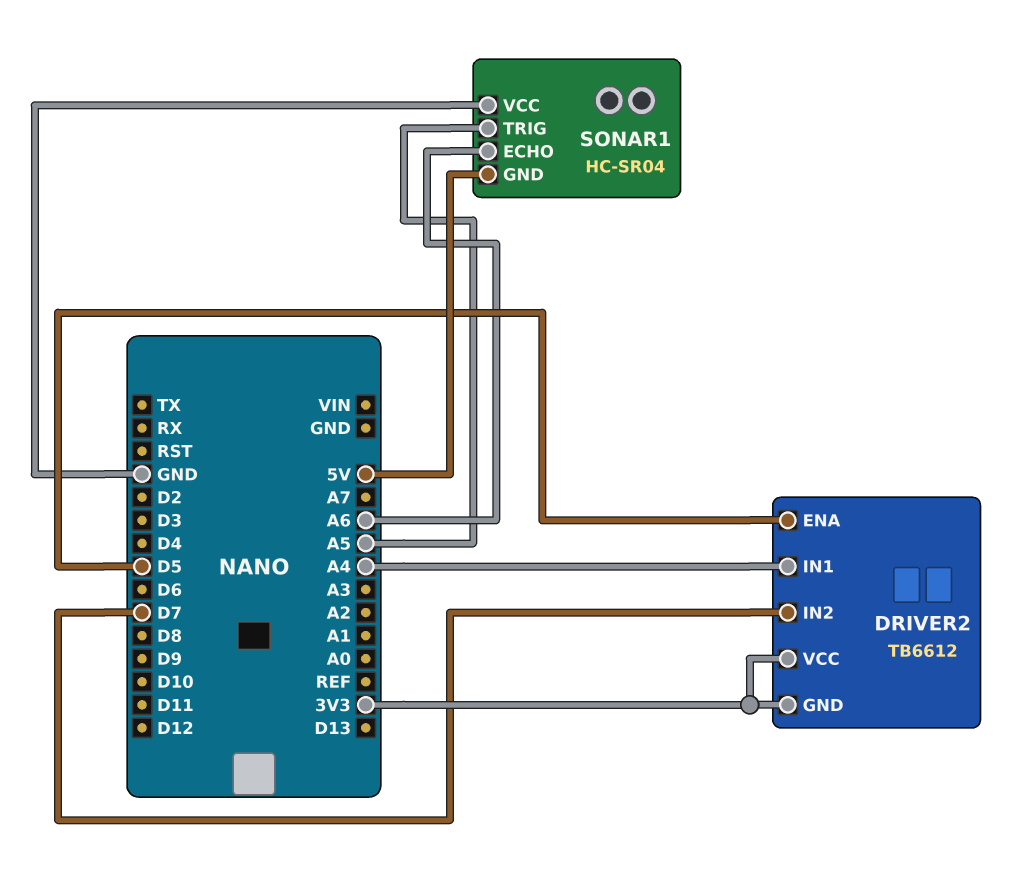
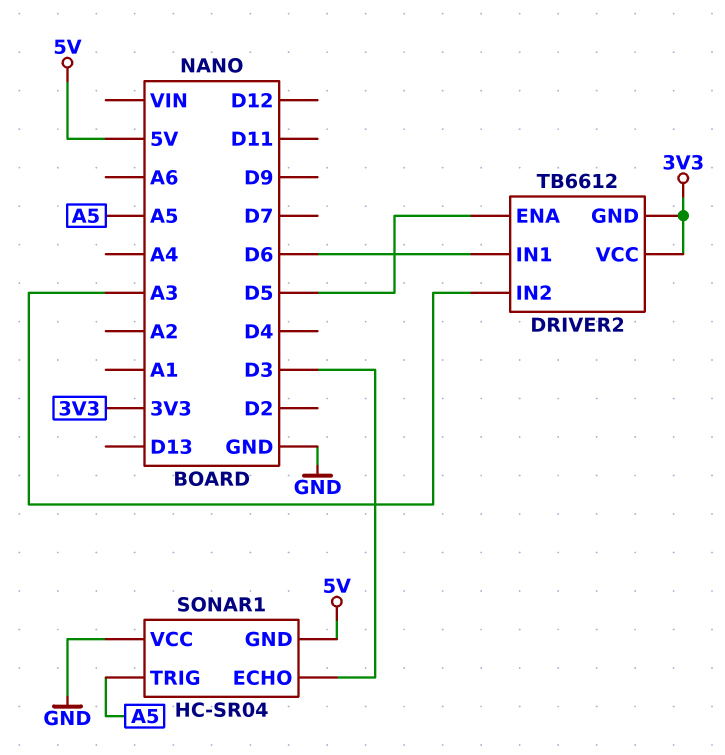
DRIVER2 pin IN1: A4 -> D6
DRIVER2 pin IN2: D7 -> A3
SONAR1 pin ECHO: A6 -> D3

